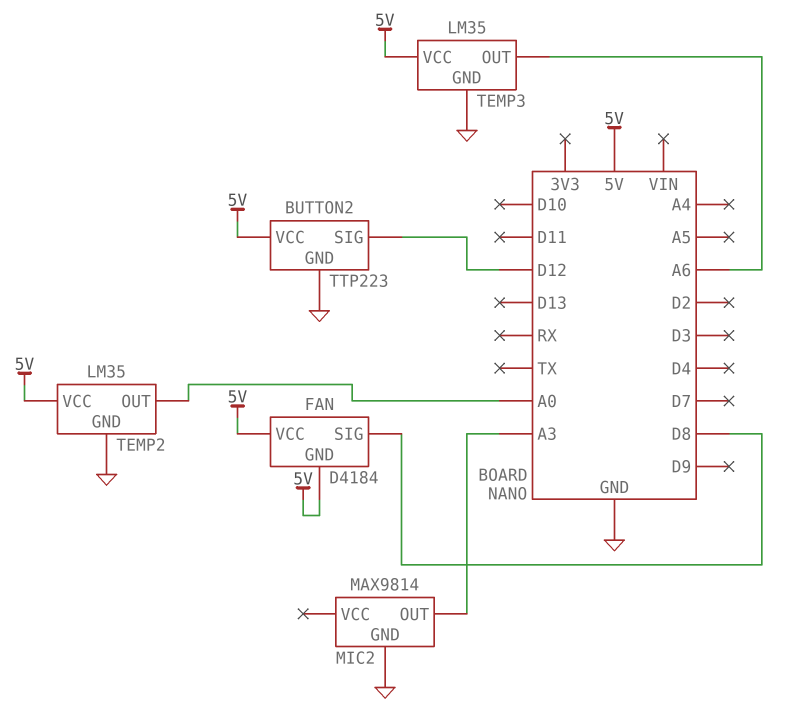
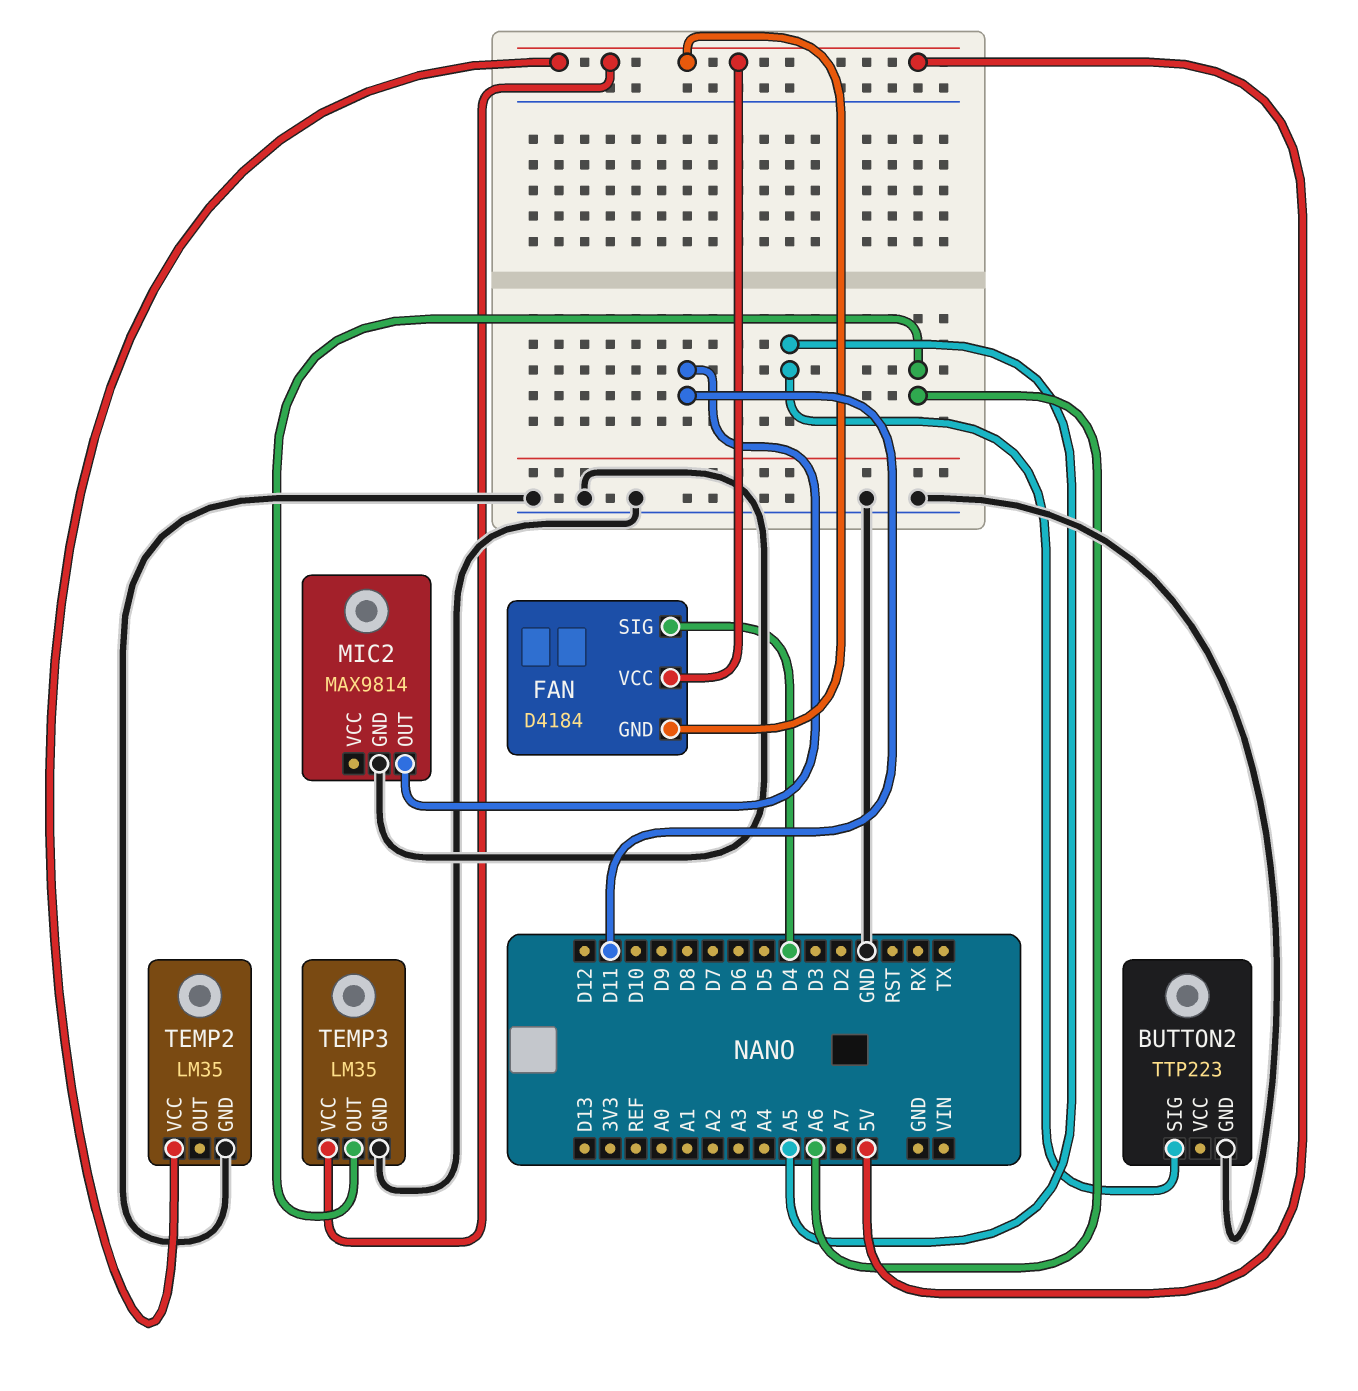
BUTTON2 pin SIG: D12 -> A5
BUTTON2 pin VCC: 5V -> none
FAN pin SIG: D8 -> D4
MIC2 pin OUT: A3 -> D11
TEMP2 pin OUT: A0 -> none

